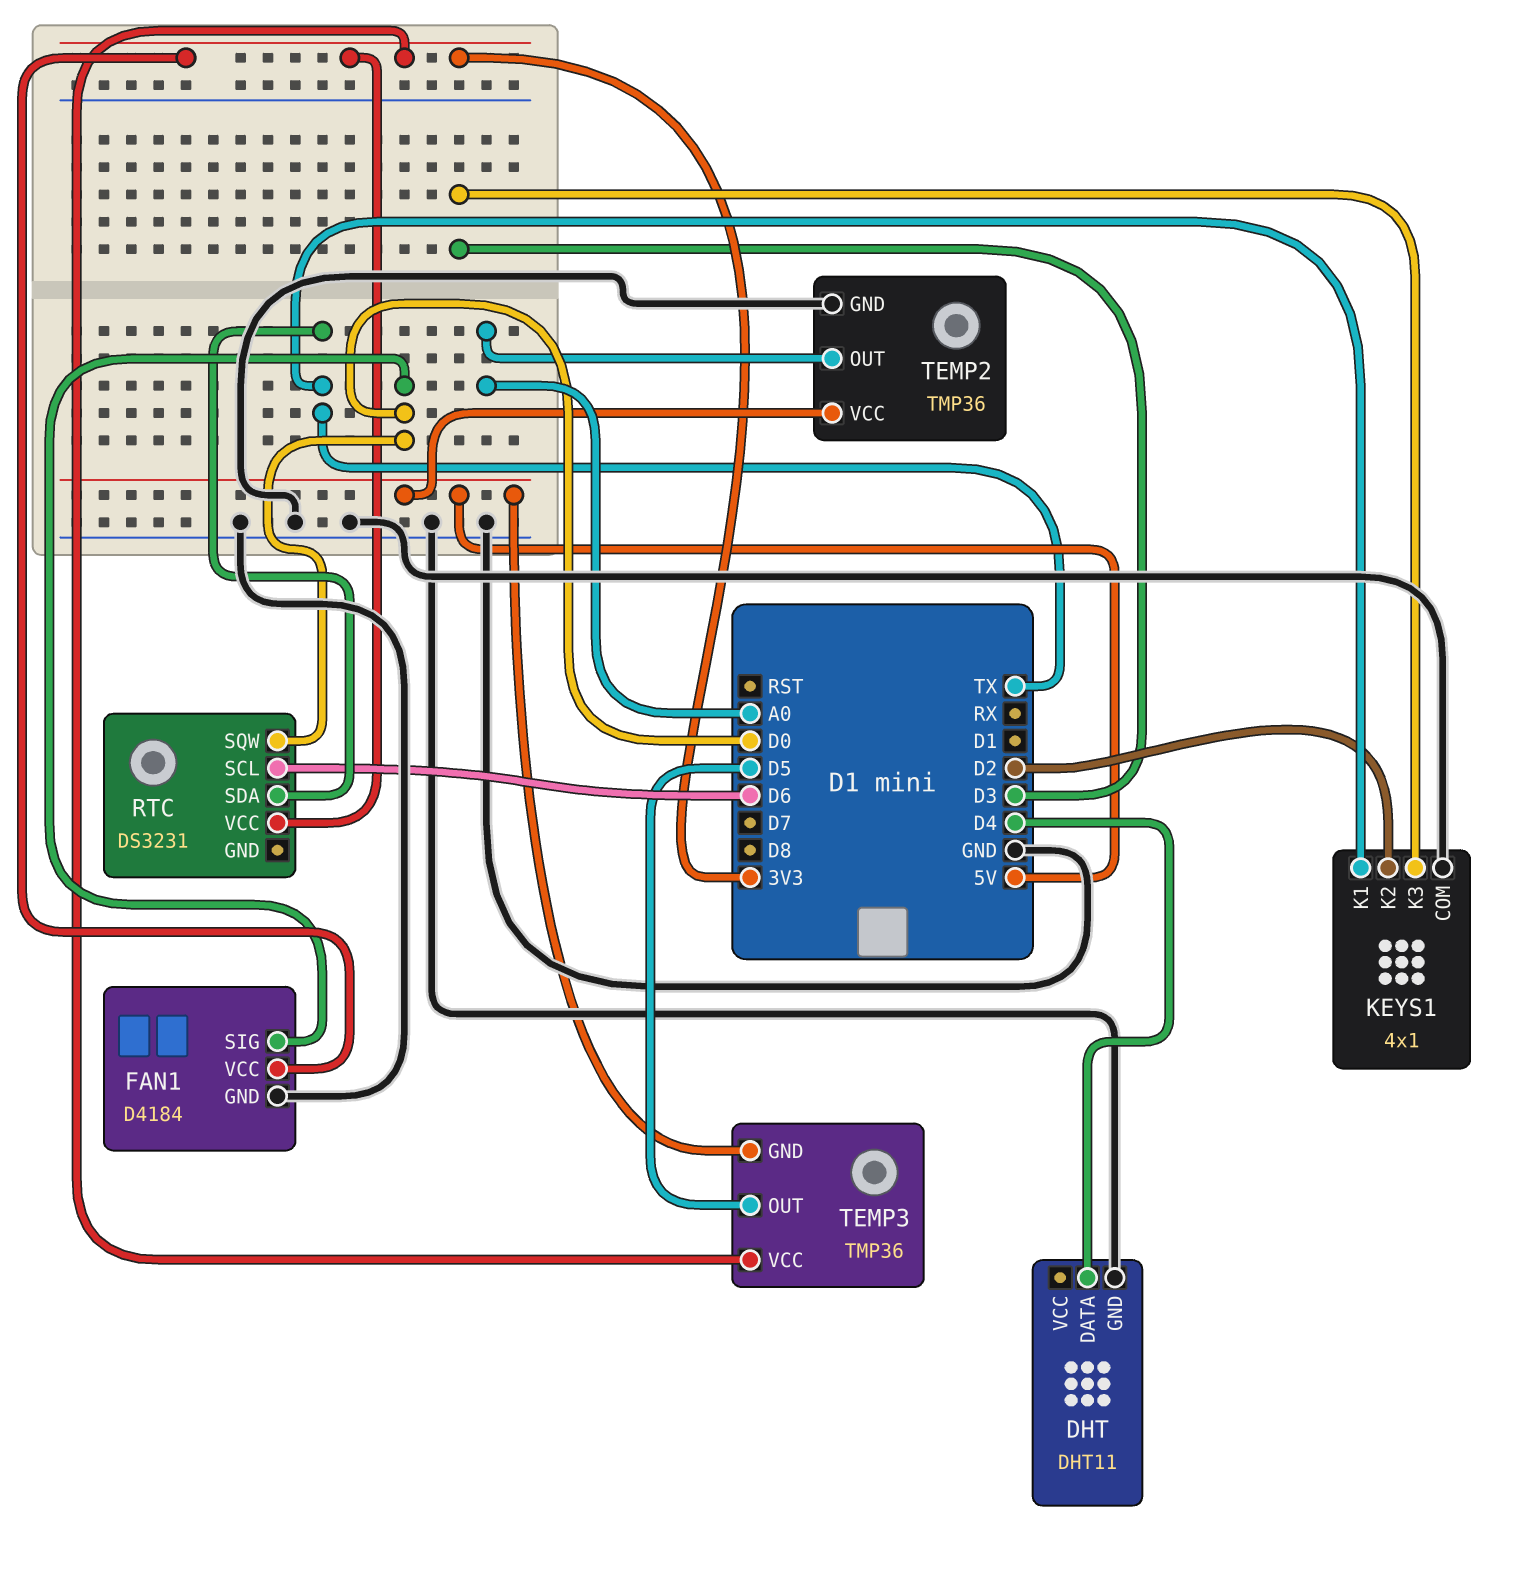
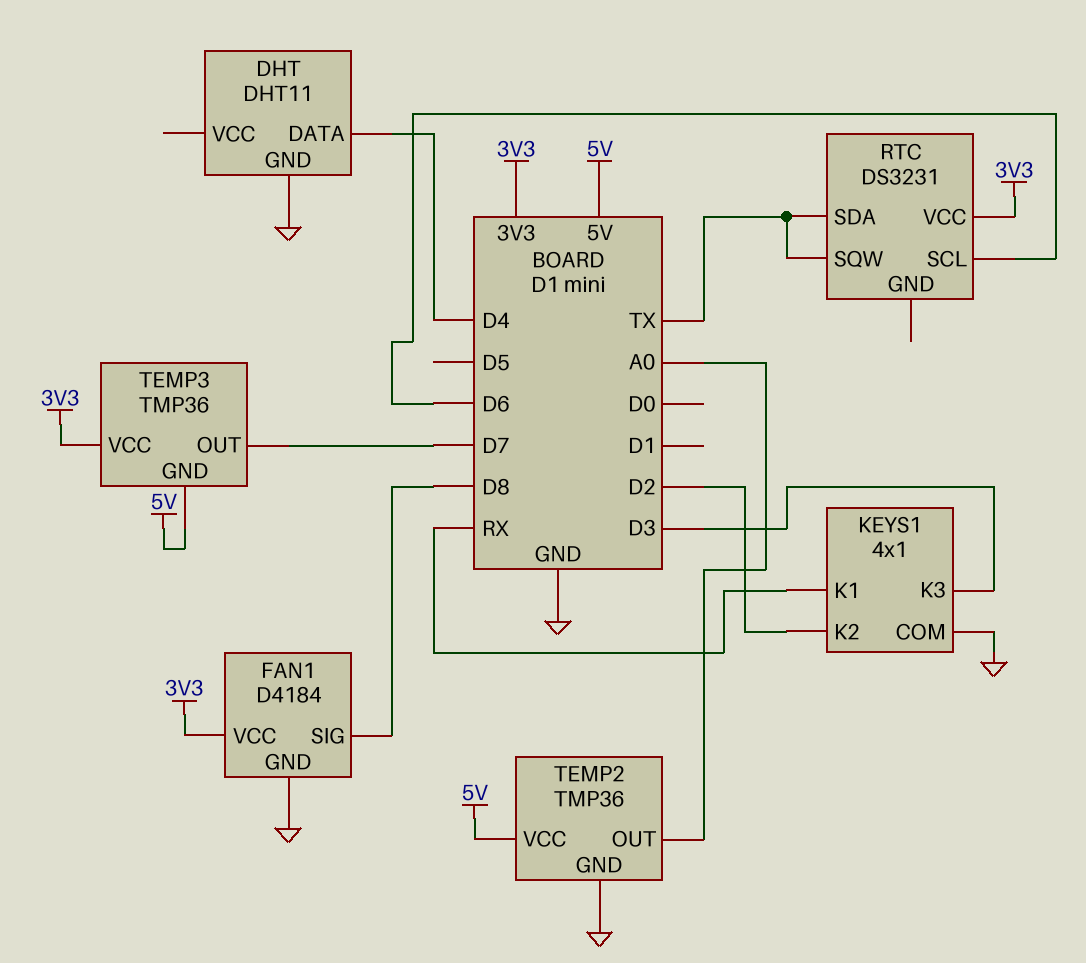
FAN1 pin SIG: D0 -> D8
KEYS1 pin K1: TX -> RX
RTC pin SQW: D0 -> TX
TEMP3 pin OUT: D5 -> D7

